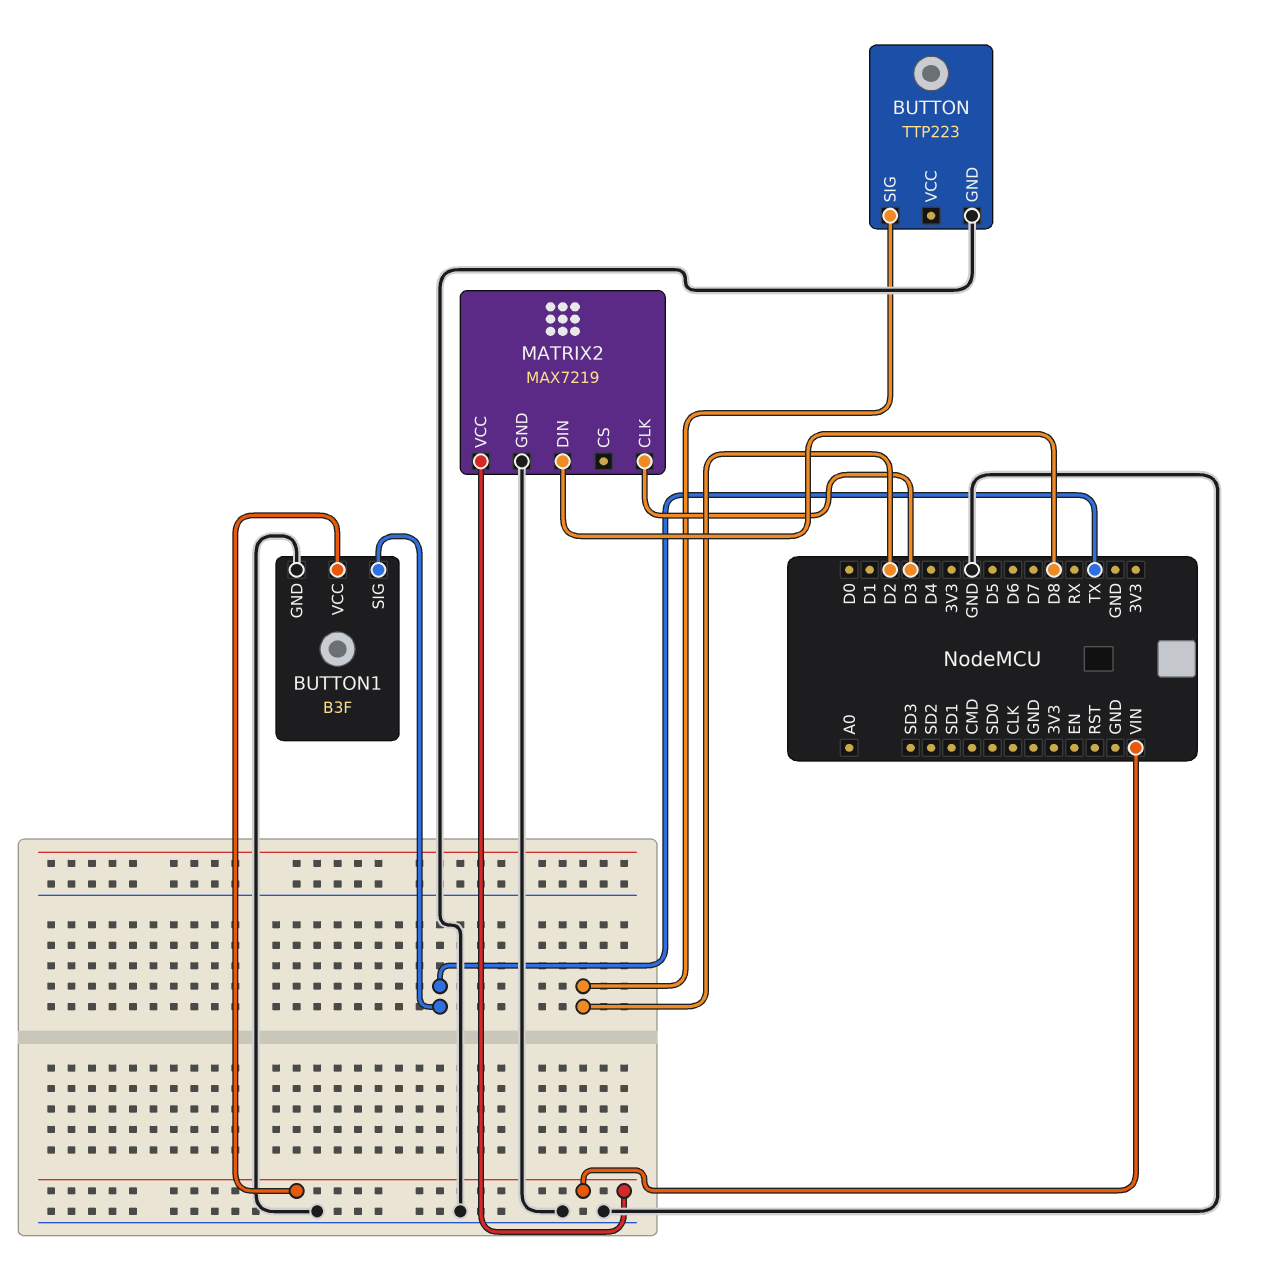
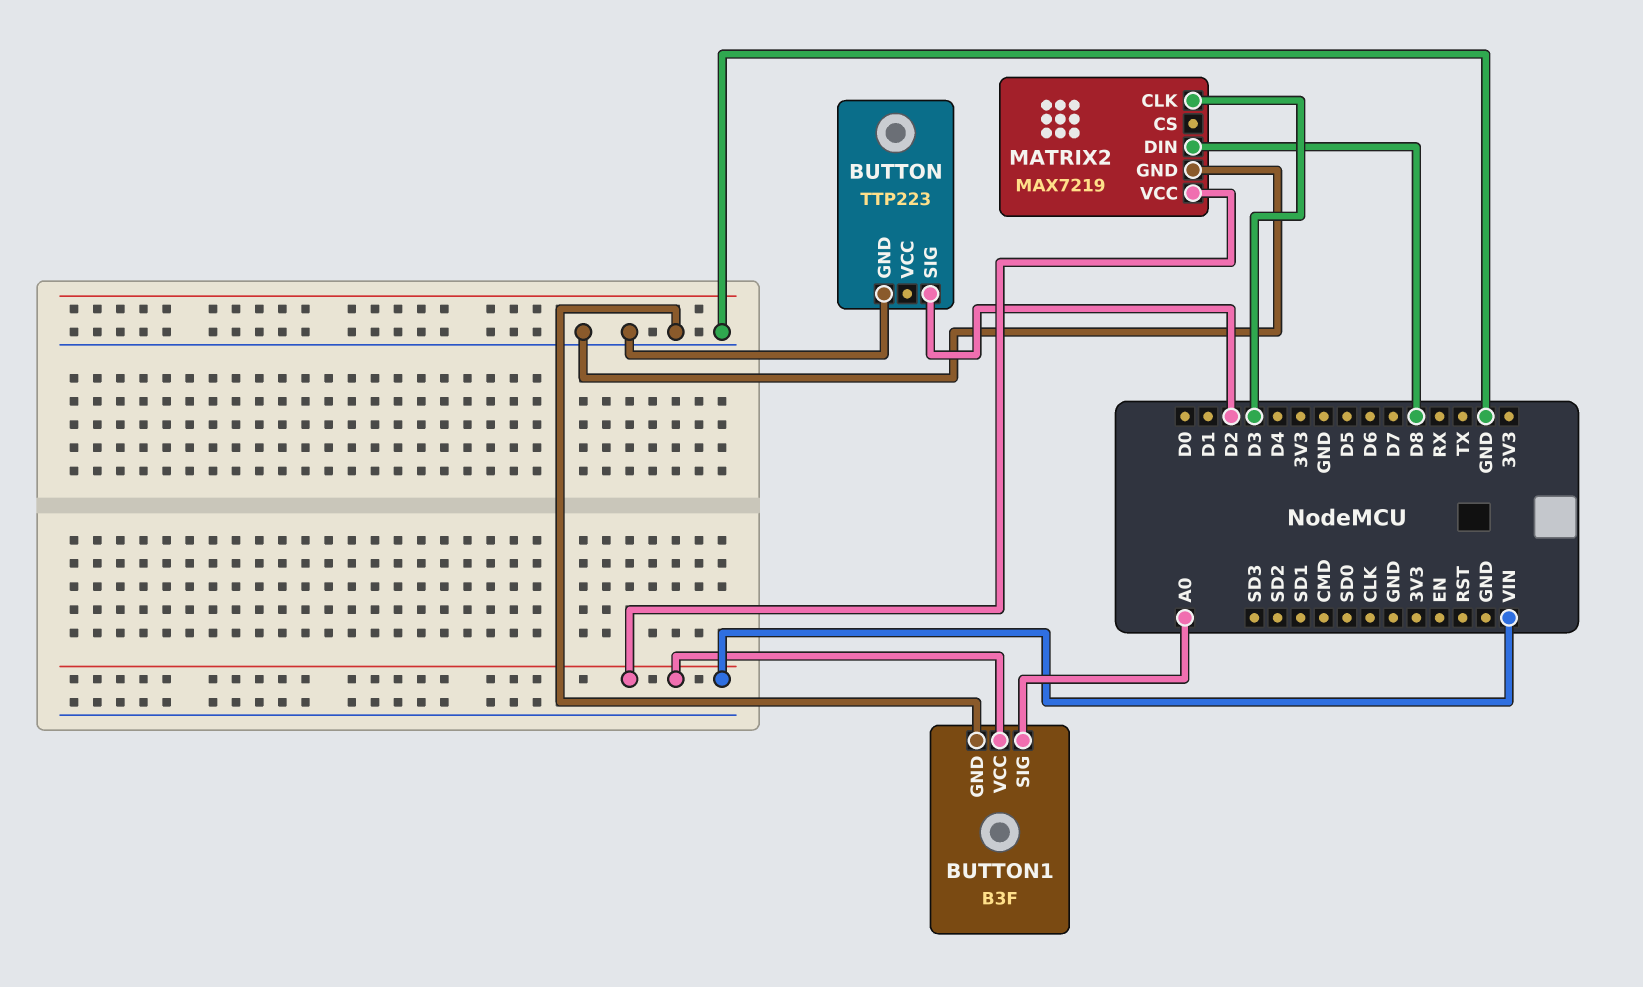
BUTTON1 pin SIG: TX -> A0

